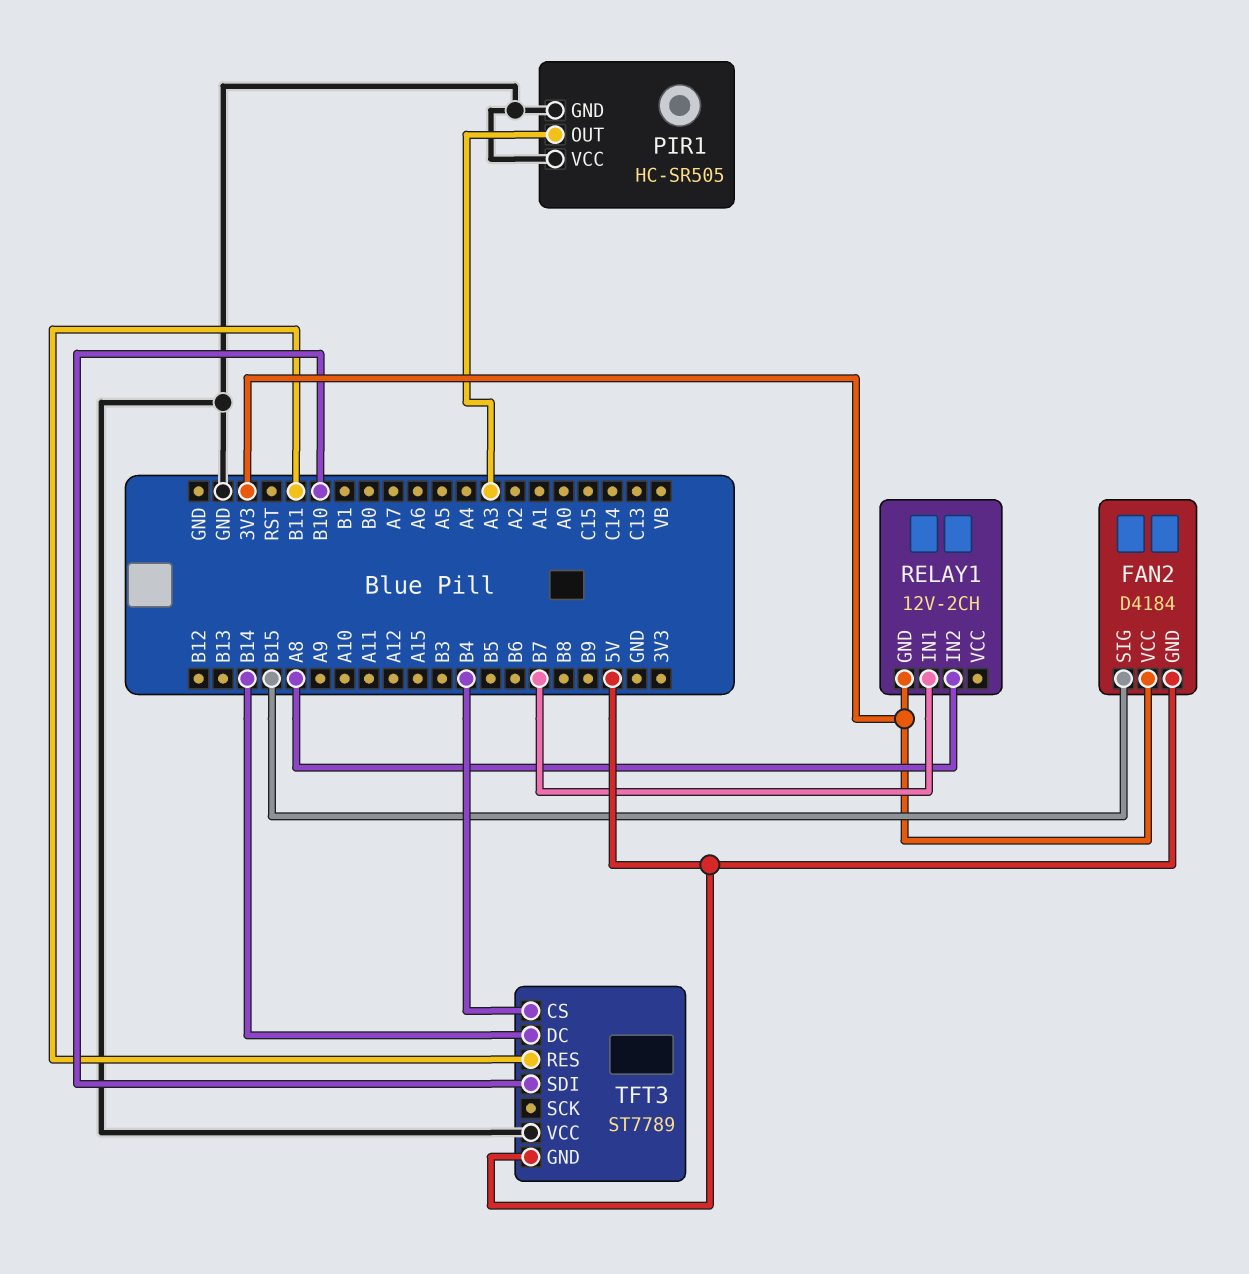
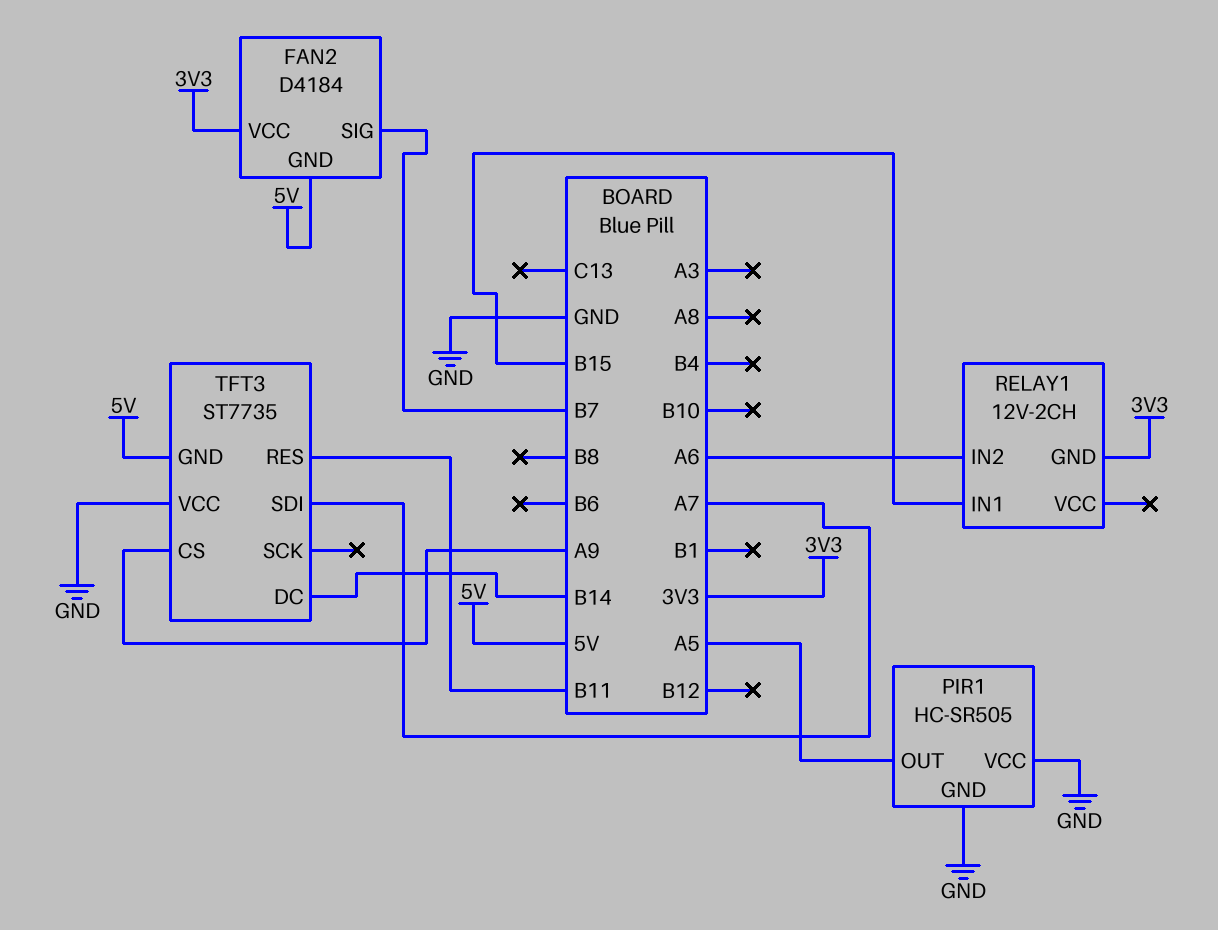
FAN2 pin SIG: B15 -> B7
PIR1 pin OUT: A3 -> A5
RELAY1 pin IN1: B7 -> B15
RELAY1 pin IN2: A8 -> A6
TFT3: ST7789 -> ST7735
TFT3 pin CS: B4 -> A9
TFT3 pin SDI: B10 -> A7

